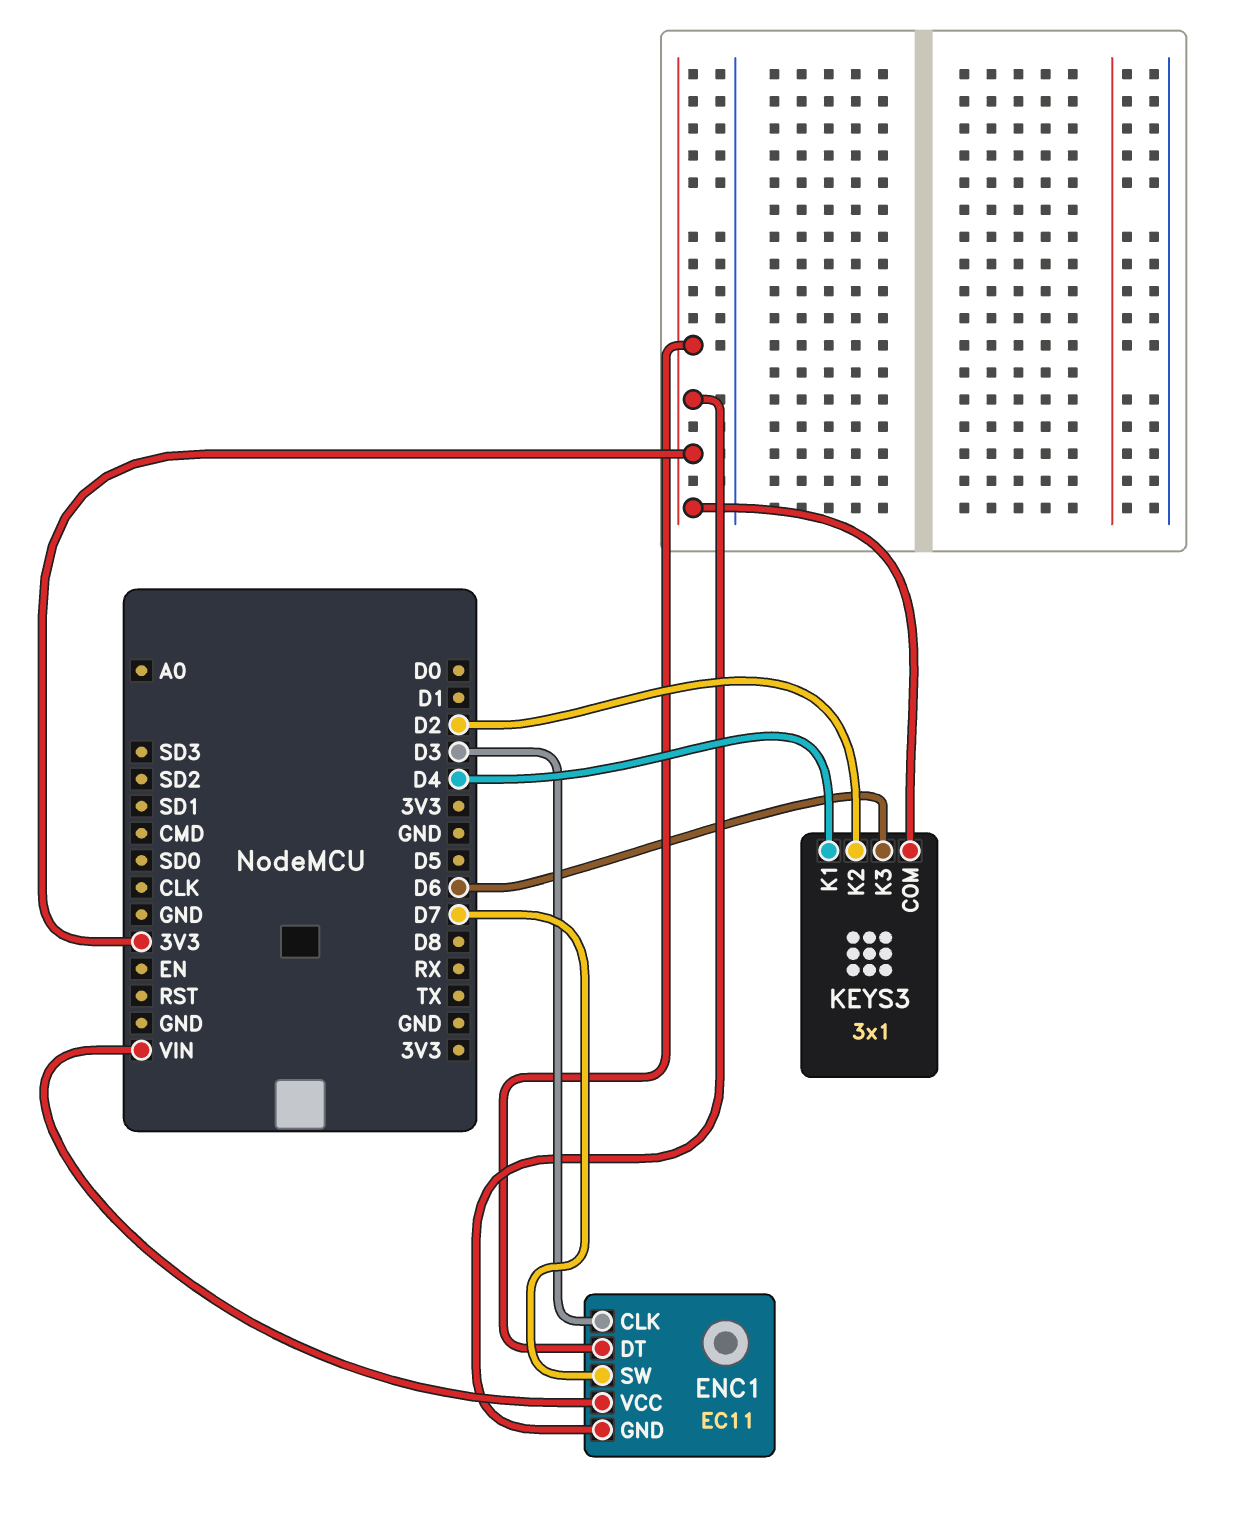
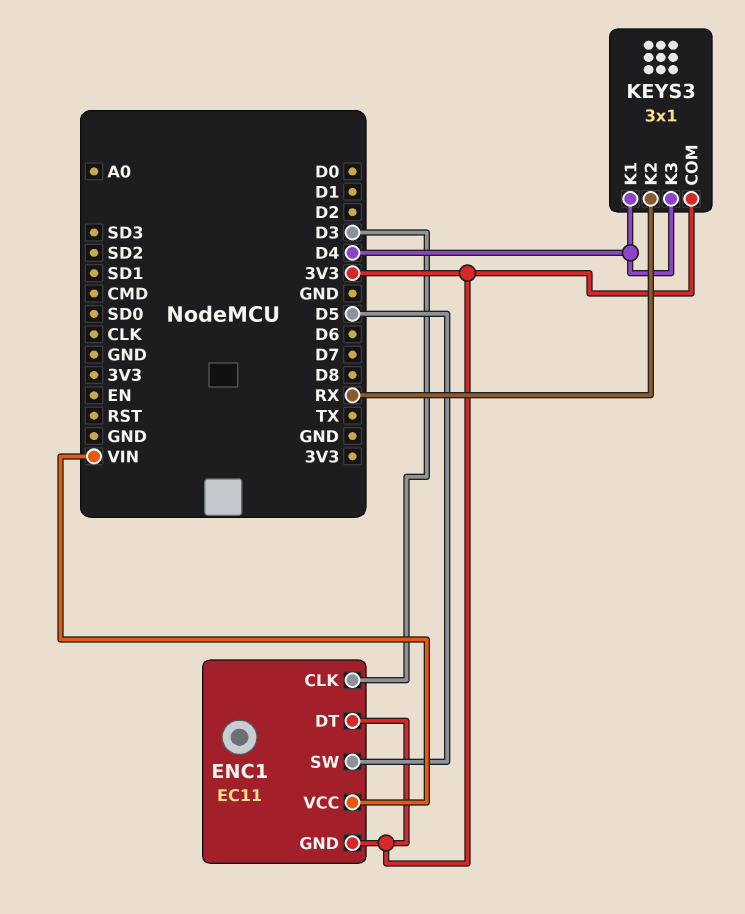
ENC1 pin SW: D7 -> D5
KEYS3 pin K2: D2 -> RX
KEYS3 pin K3: D6 -> D4

